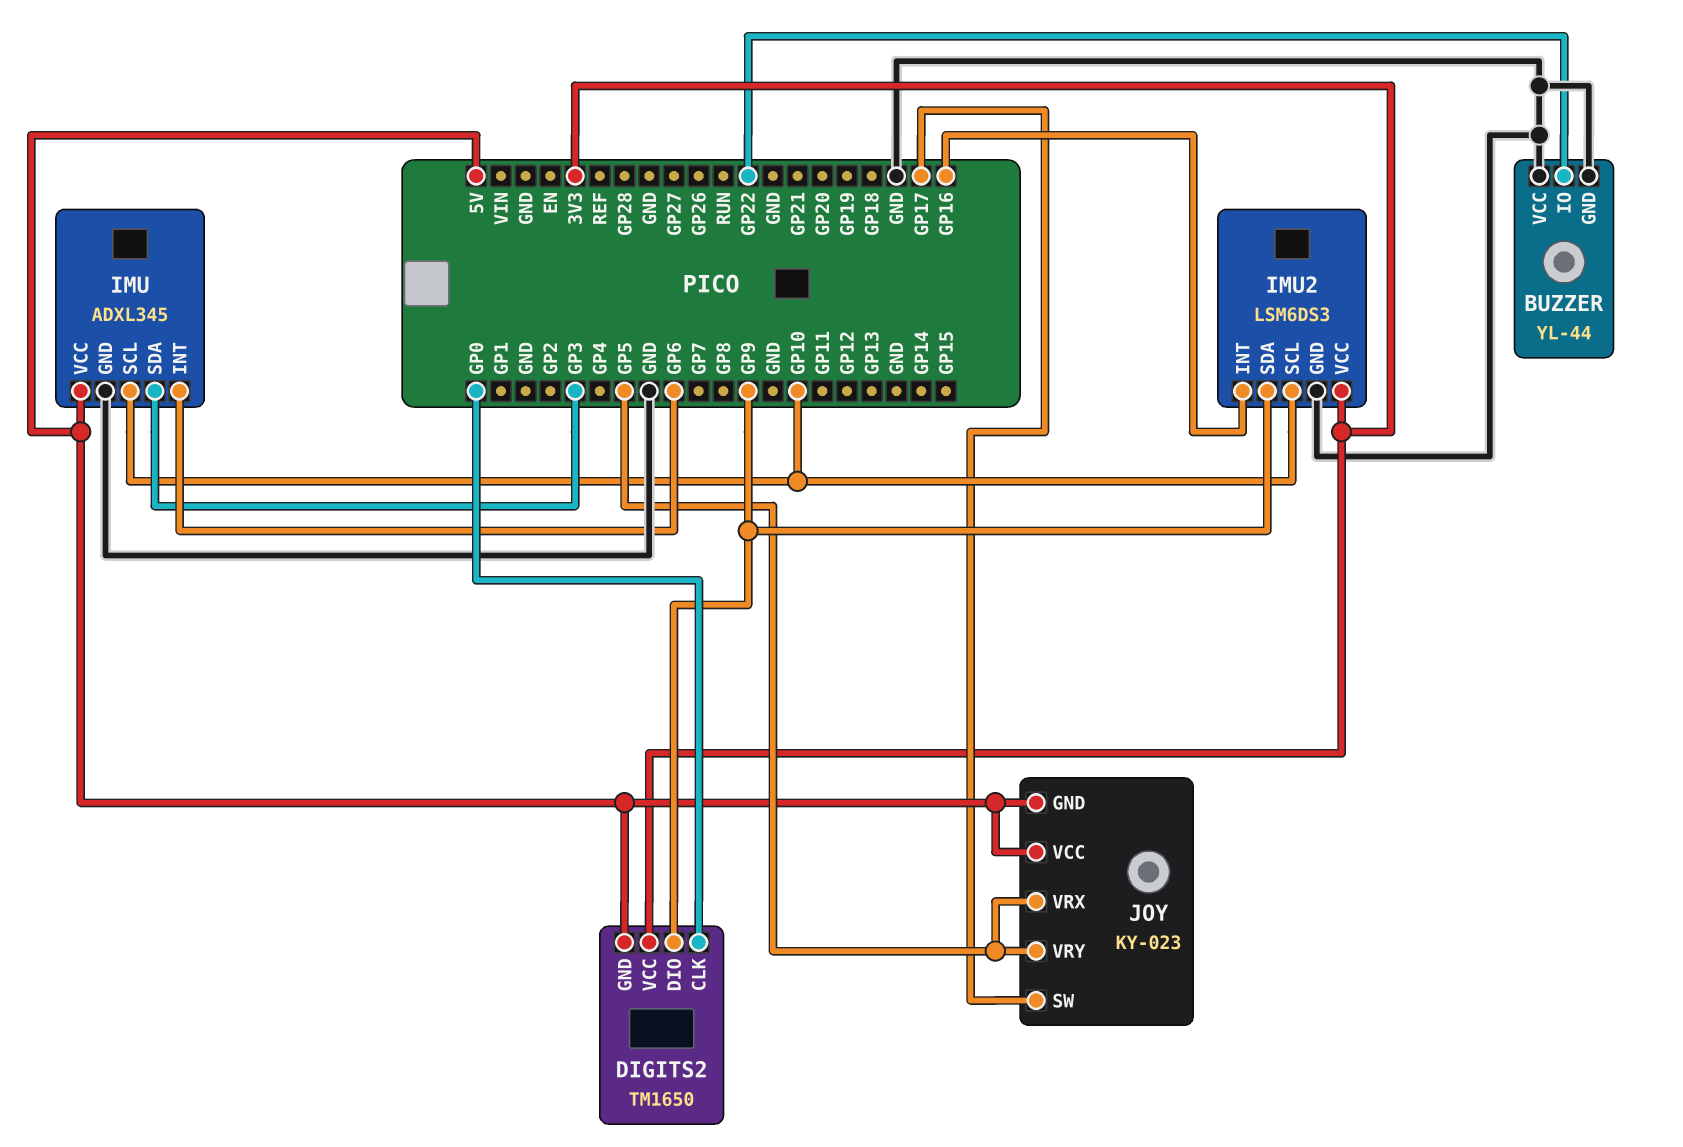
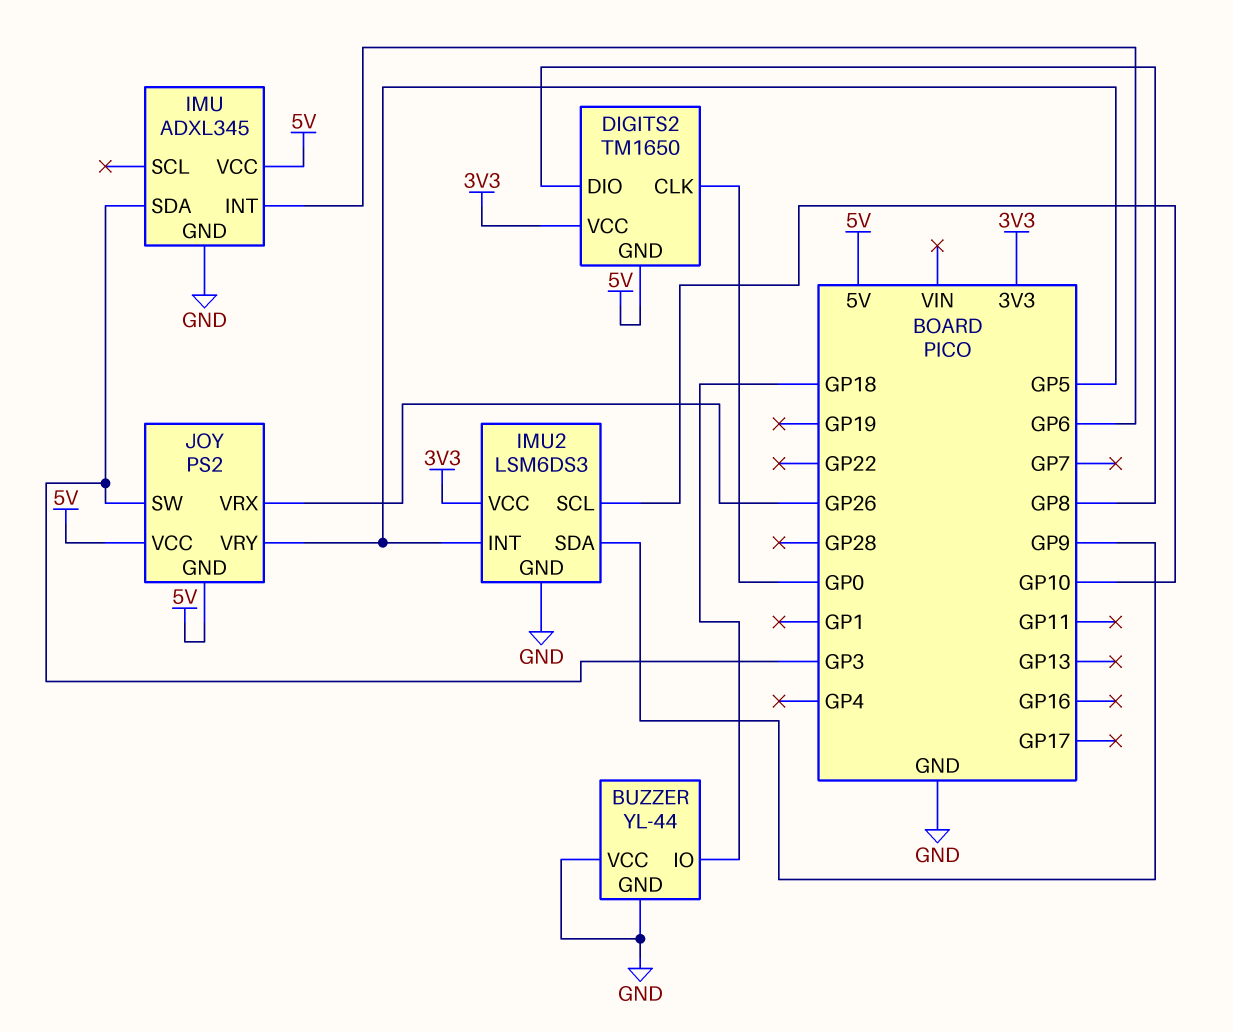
BUZZER pin IO: GP22 -> GP18
DIGITS2 pin DIO: GP9 -> GP8
IMU pin SCL: GP10 -> none
IMU2 pin INT: GP16 -> GP5
JOY: KY-023 -> PS2
JOY pin SW: GP17 -> GP3
JOY pin VRX: GP5 -> GP26

